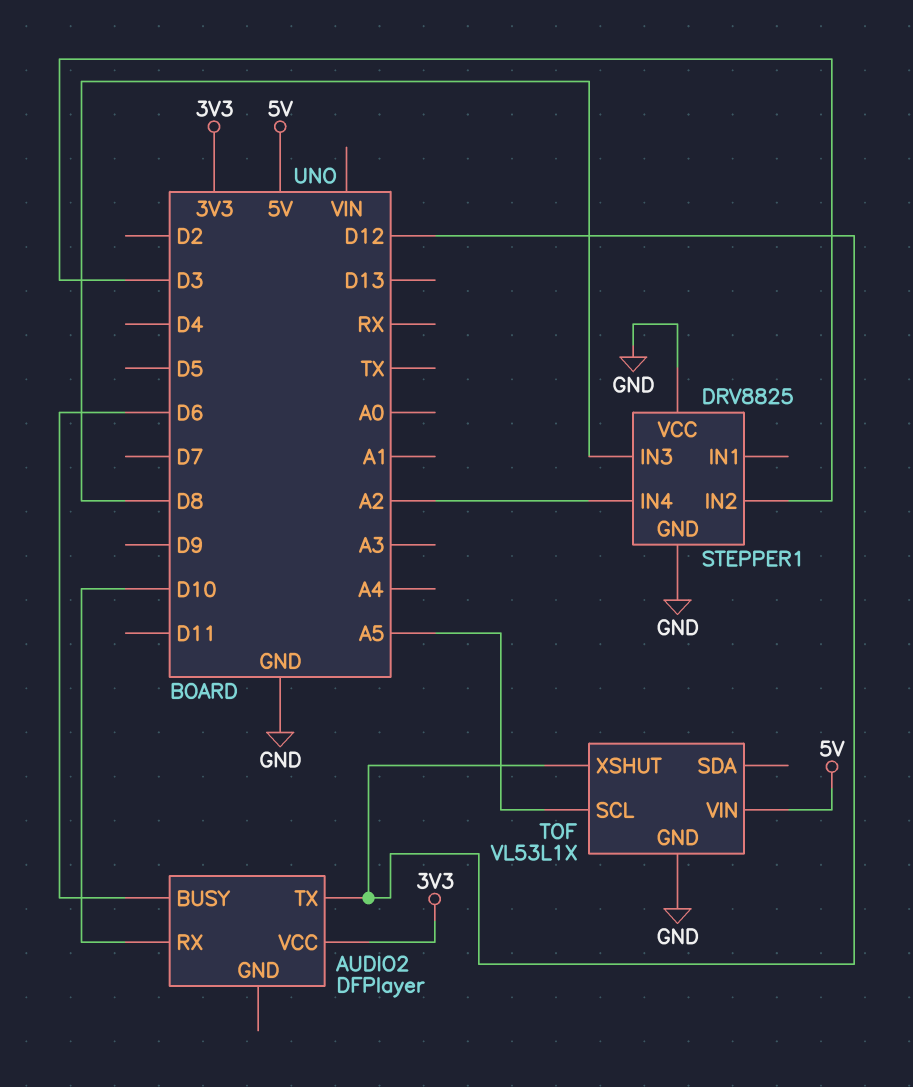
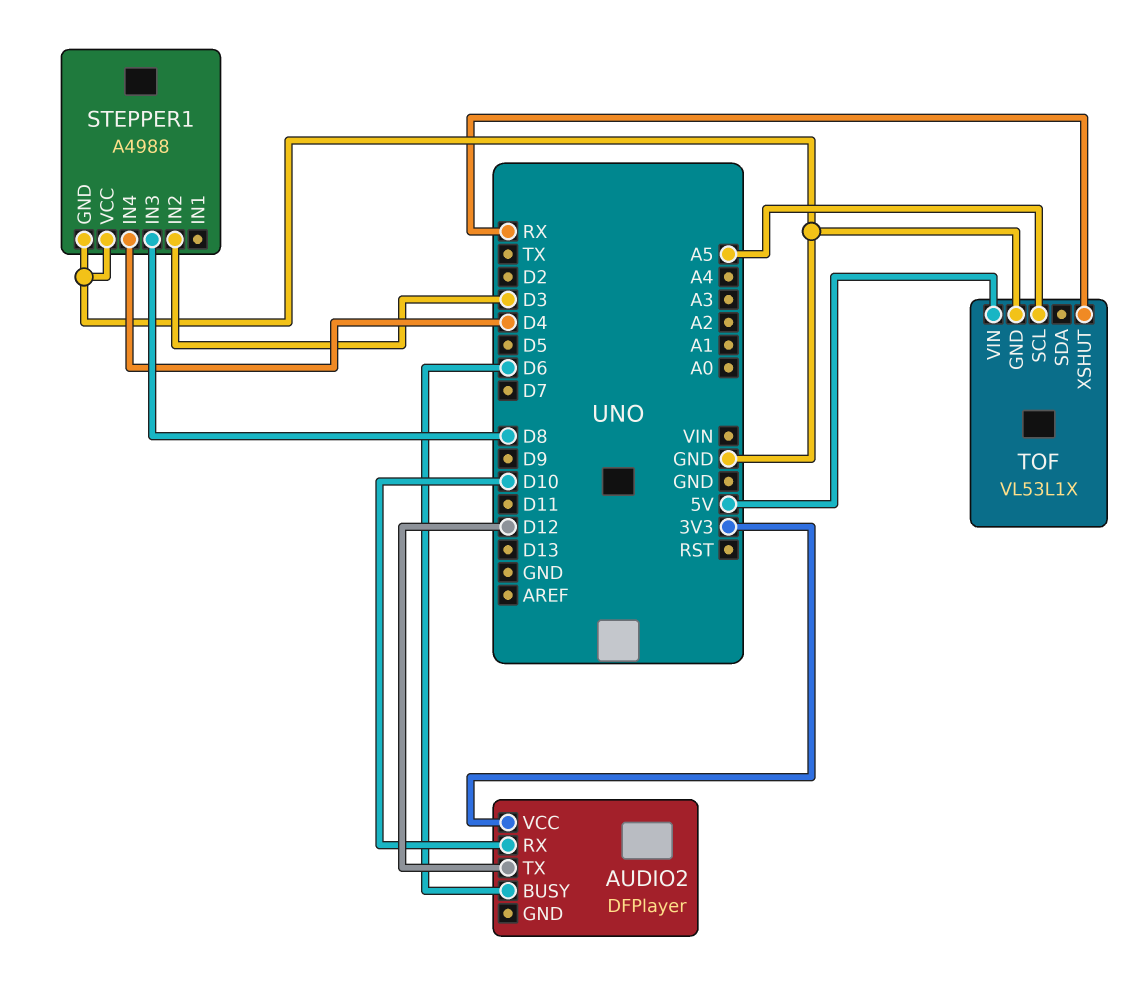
STEPPER1: DRV8825 -> A4988
STEPPER1 pin IN4: A2 -> D4
TOF pin XSHUT: D12 -> RX

